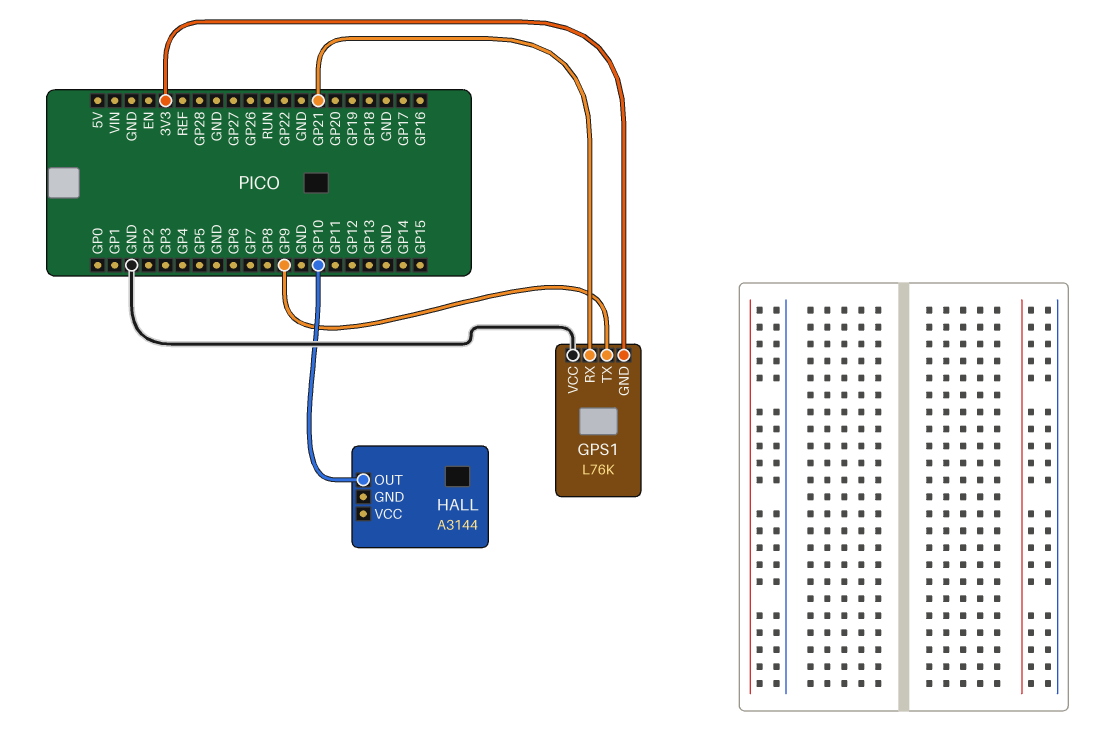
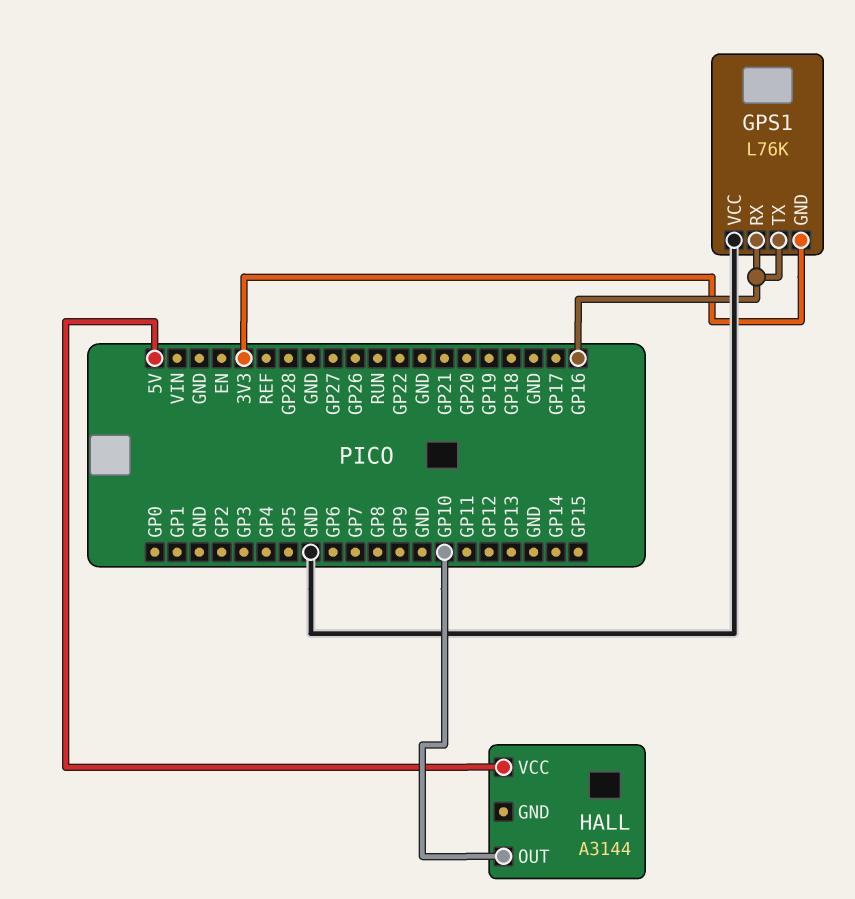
GPS1 pin RX: GP21 -> GP16
GPS1 pin TX: GP9 -> GP16
HALL pin VCC: none -> 5V

